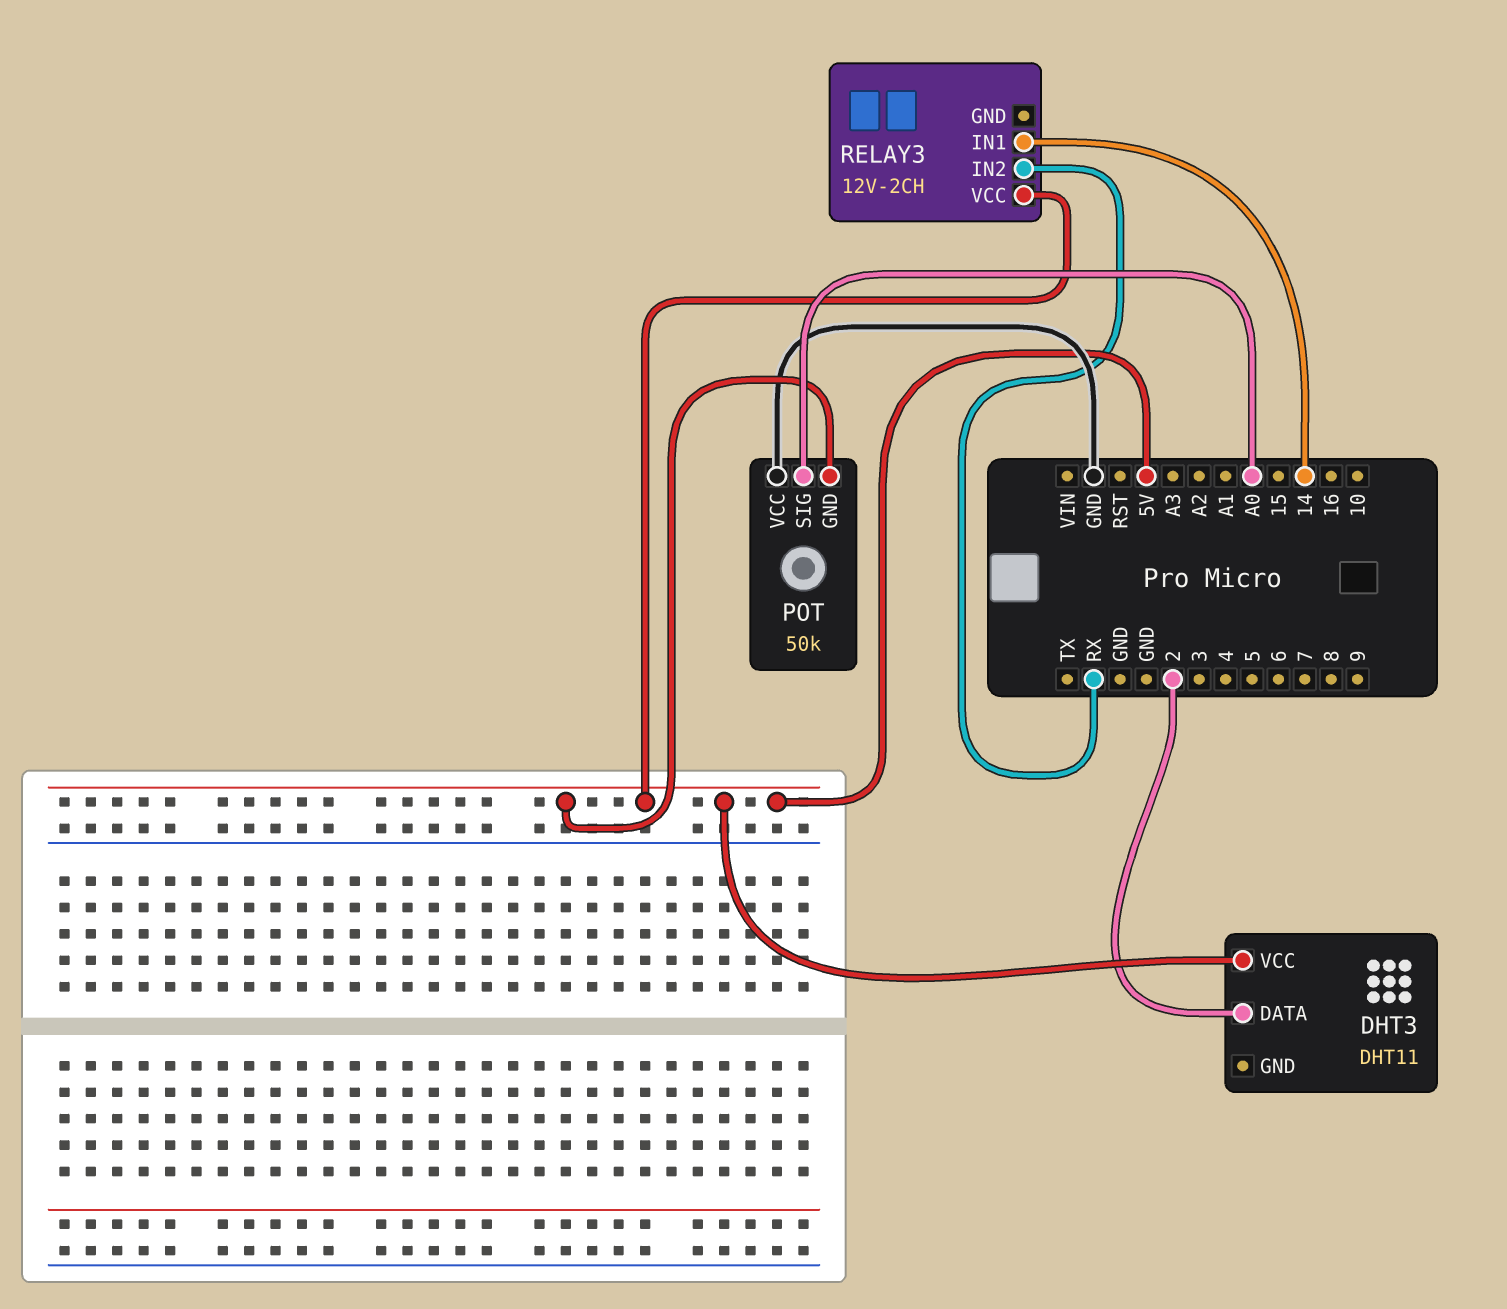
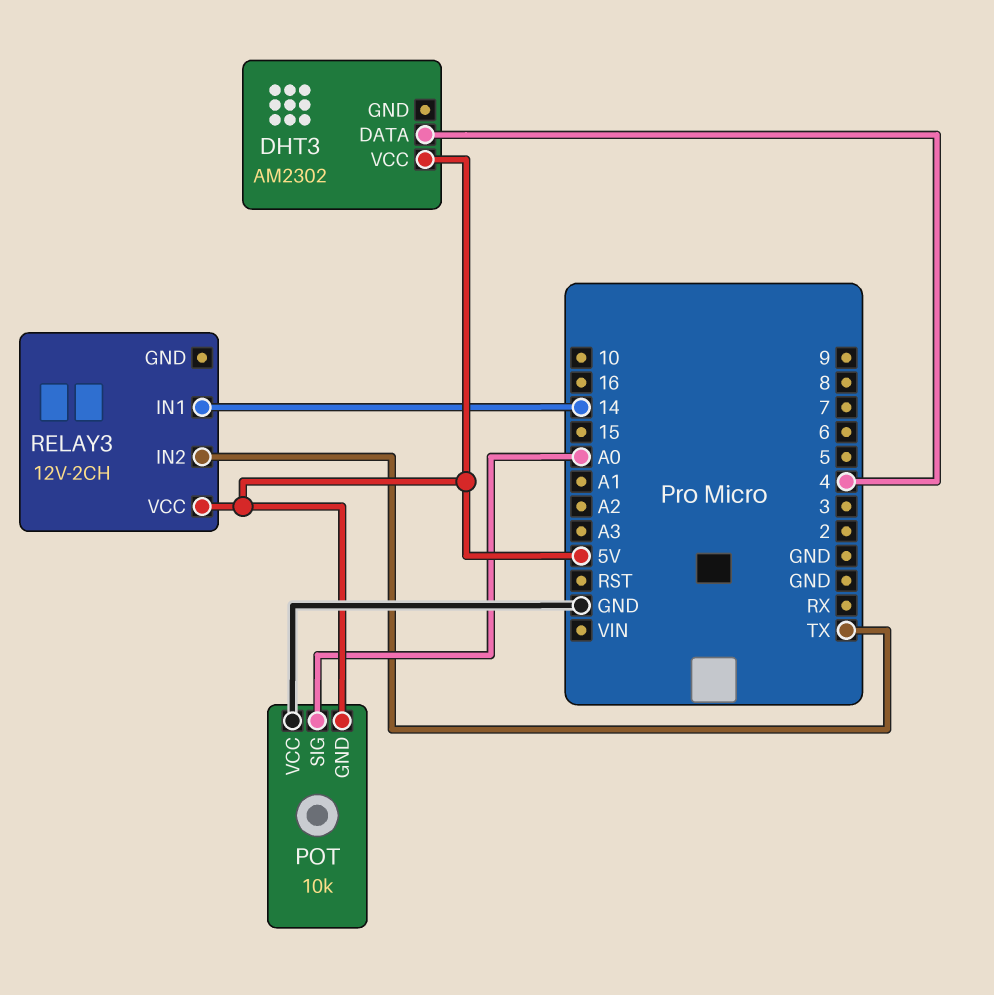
DHT3: DHT11 -> AM2302
DHT3 pin DATA: 2 -> 4
POT: 50k -> 10k
RELAY3 pin IN2: RX -> TX

